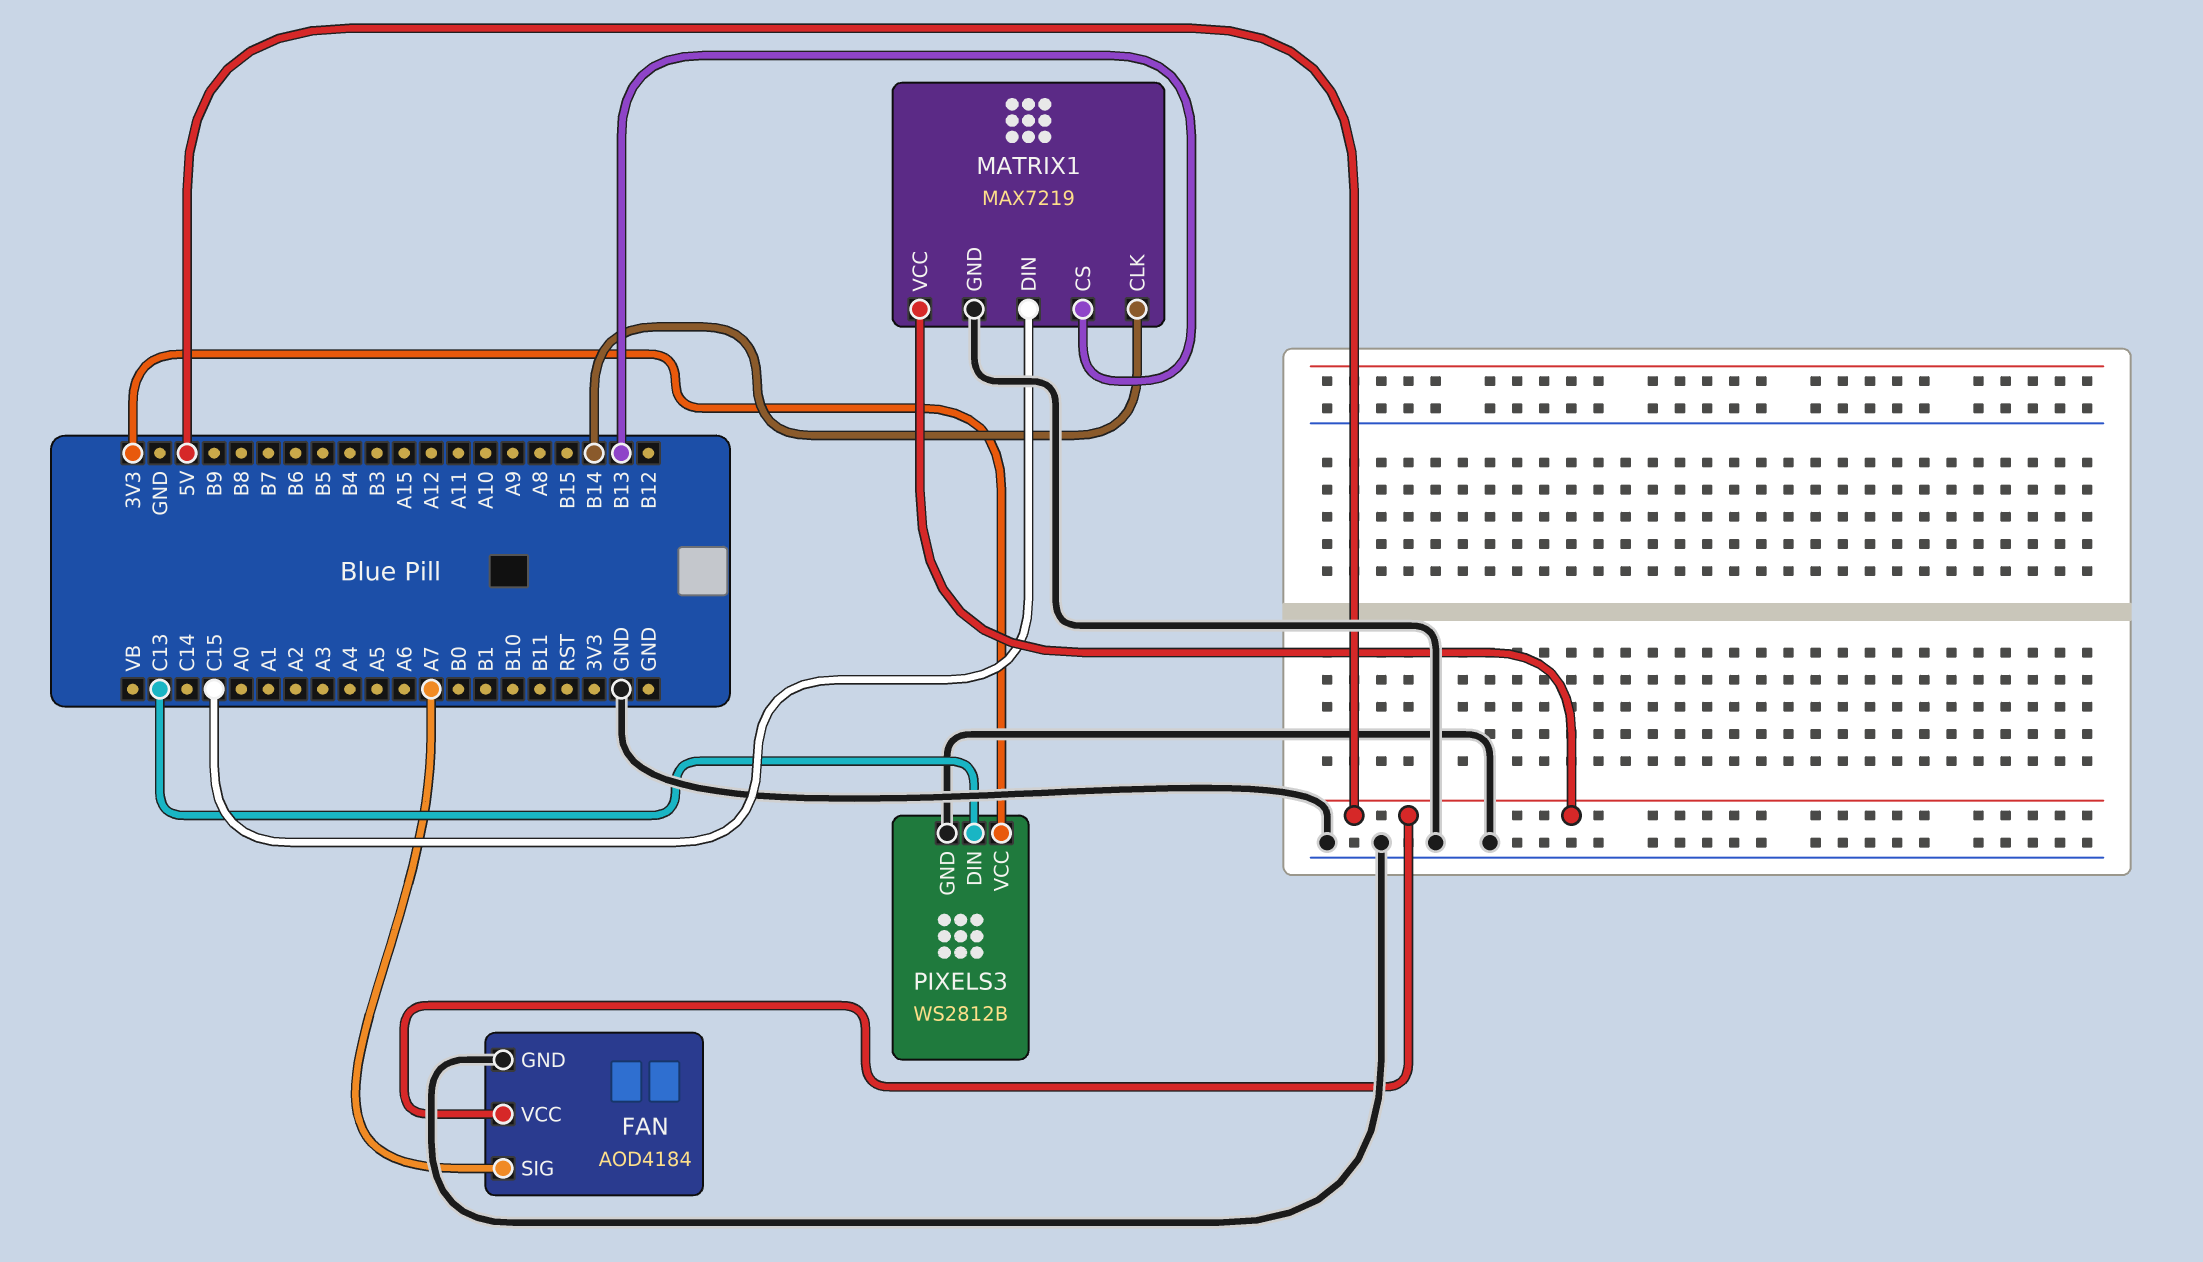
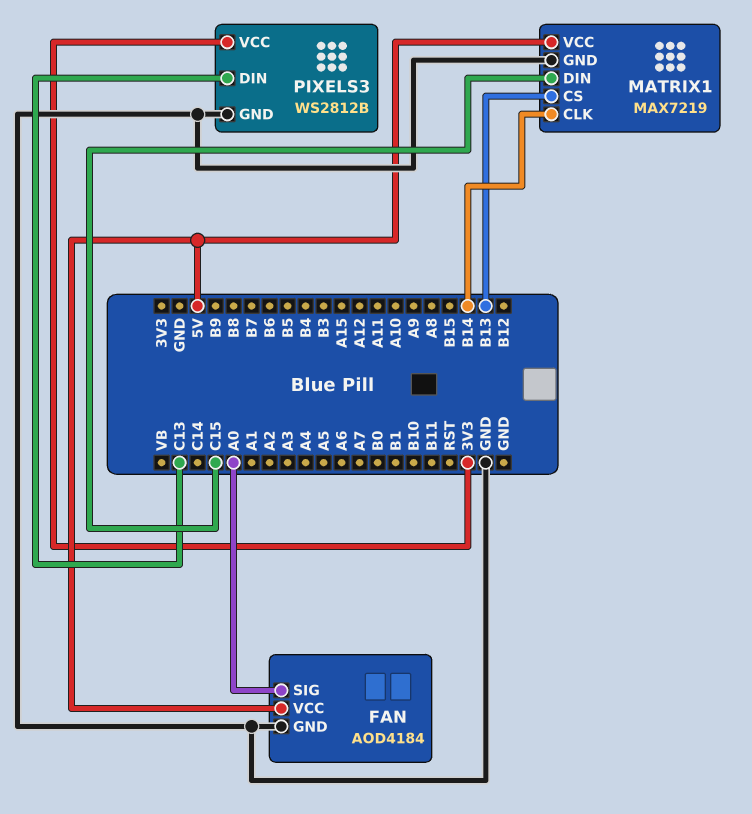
FAN pin SIG: A7 -> A0

